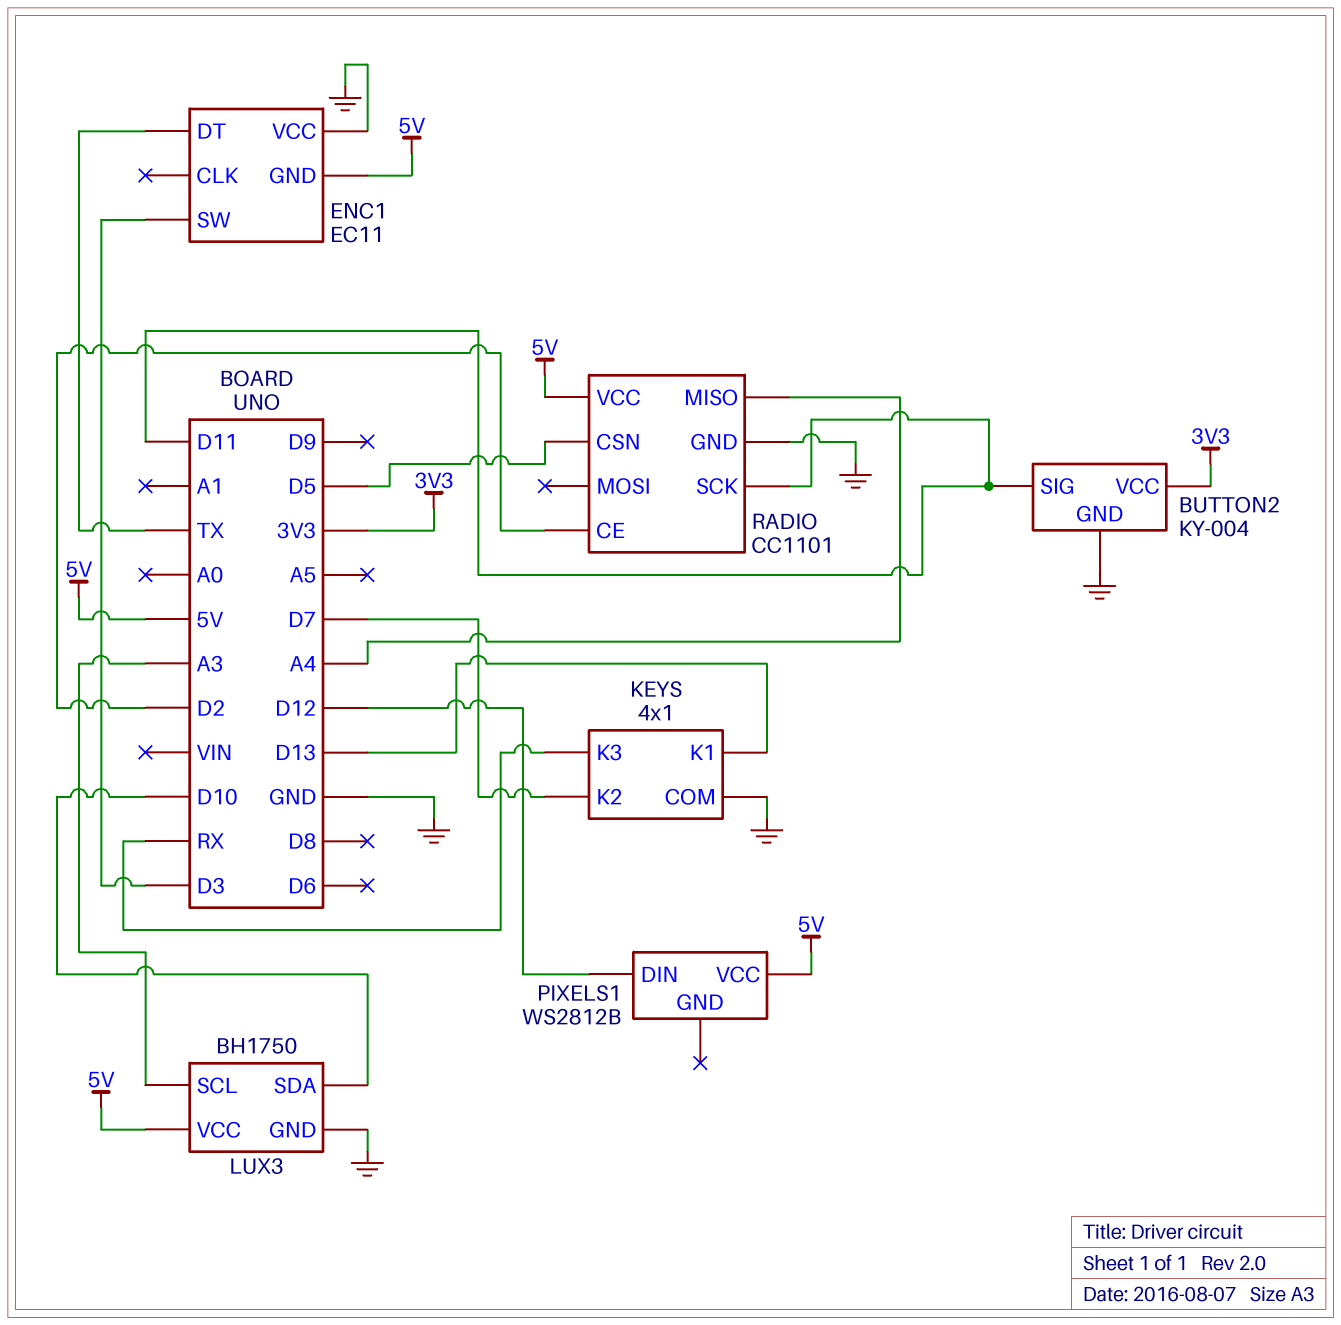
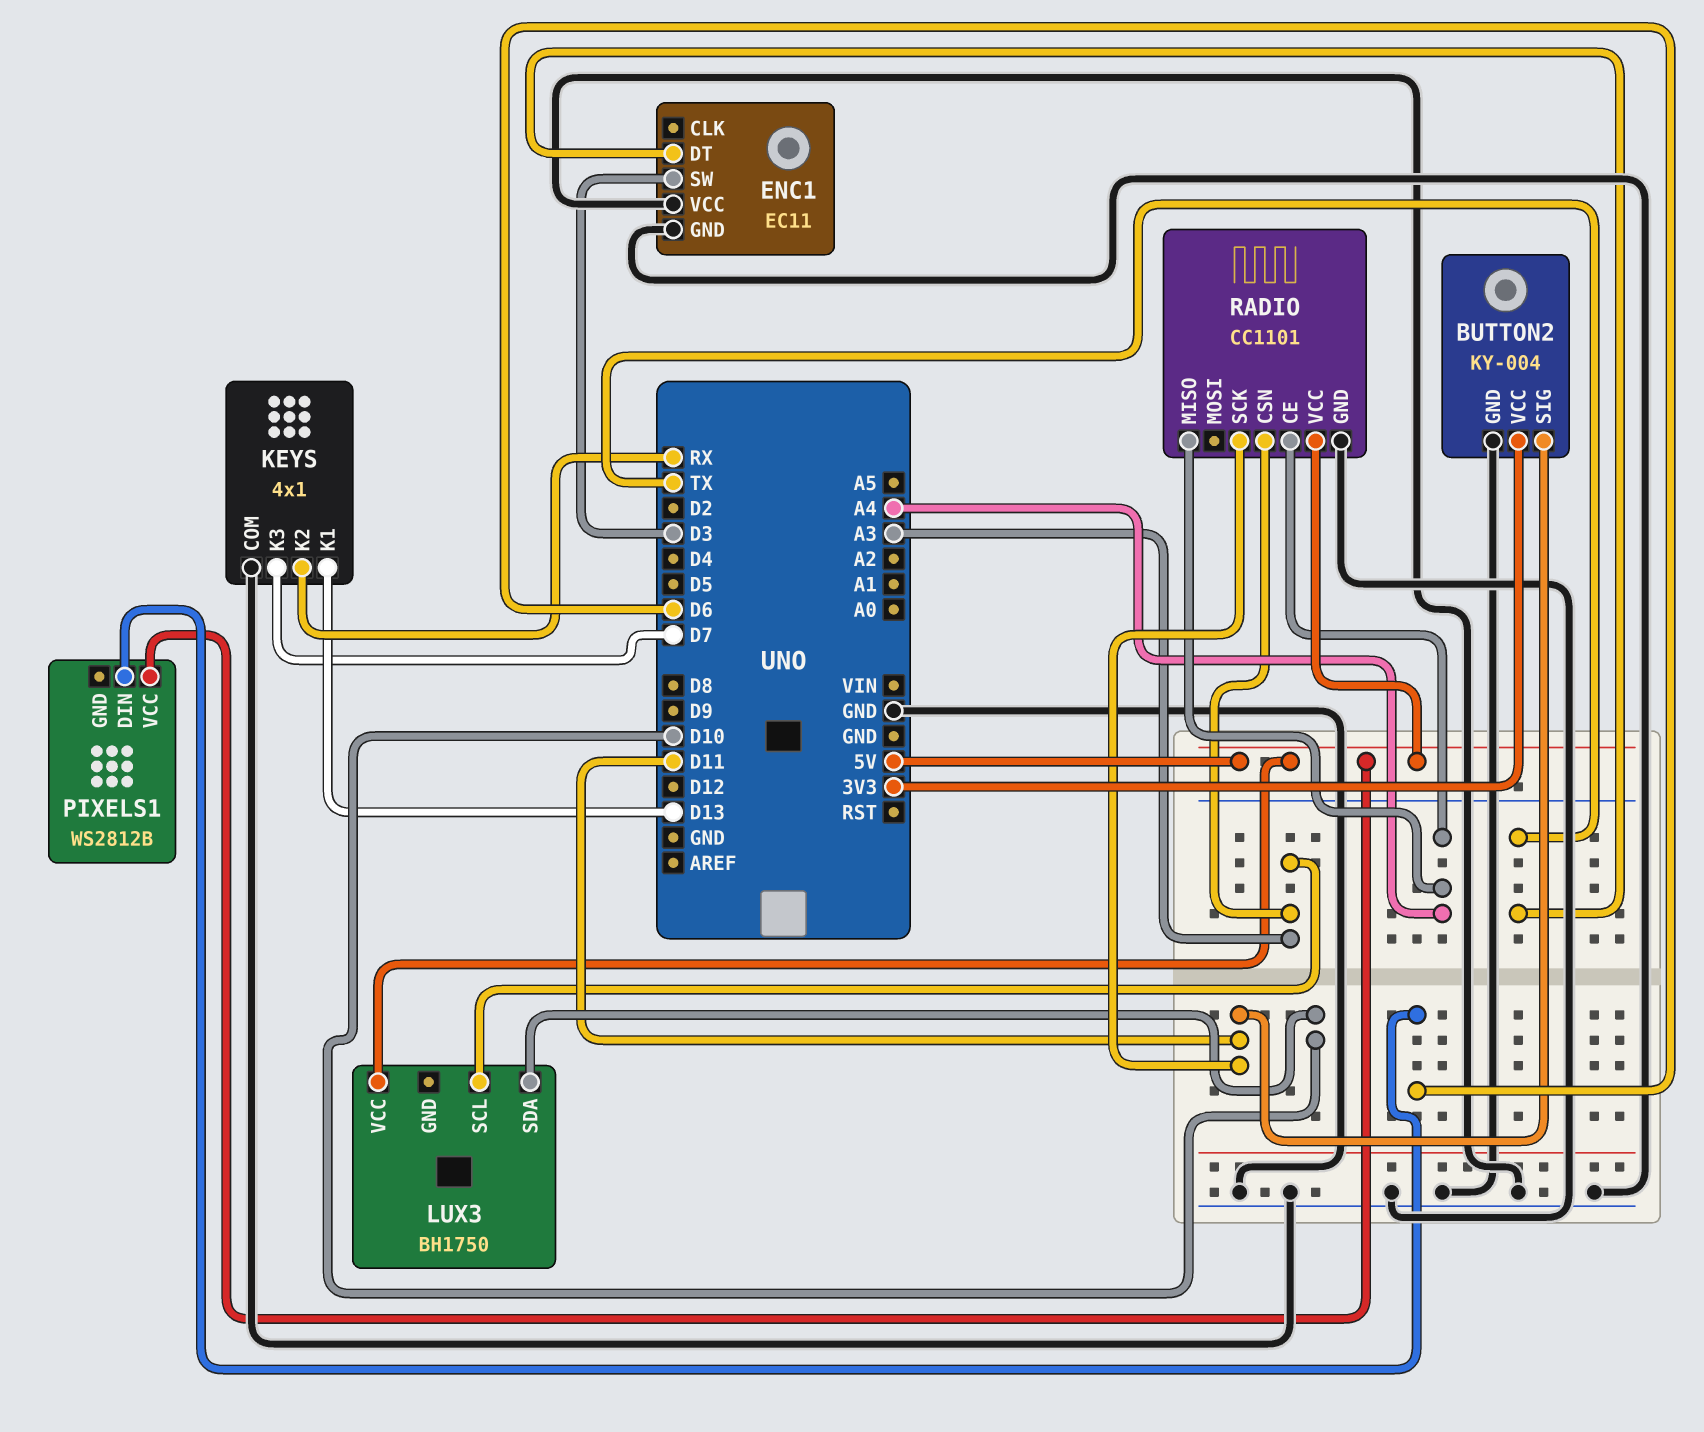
ENC1 pin GND: 5V -> GND
KEYS pin K2: D7 -> RX
KEYS pin K3: RX -> D7
LUX3 pin GND: GND -> none
PIXELS1 pin DIN: D12 -> D6
RADIO pin CE: D2 -> A4
RADIO pin CSN: D5 -> A3

